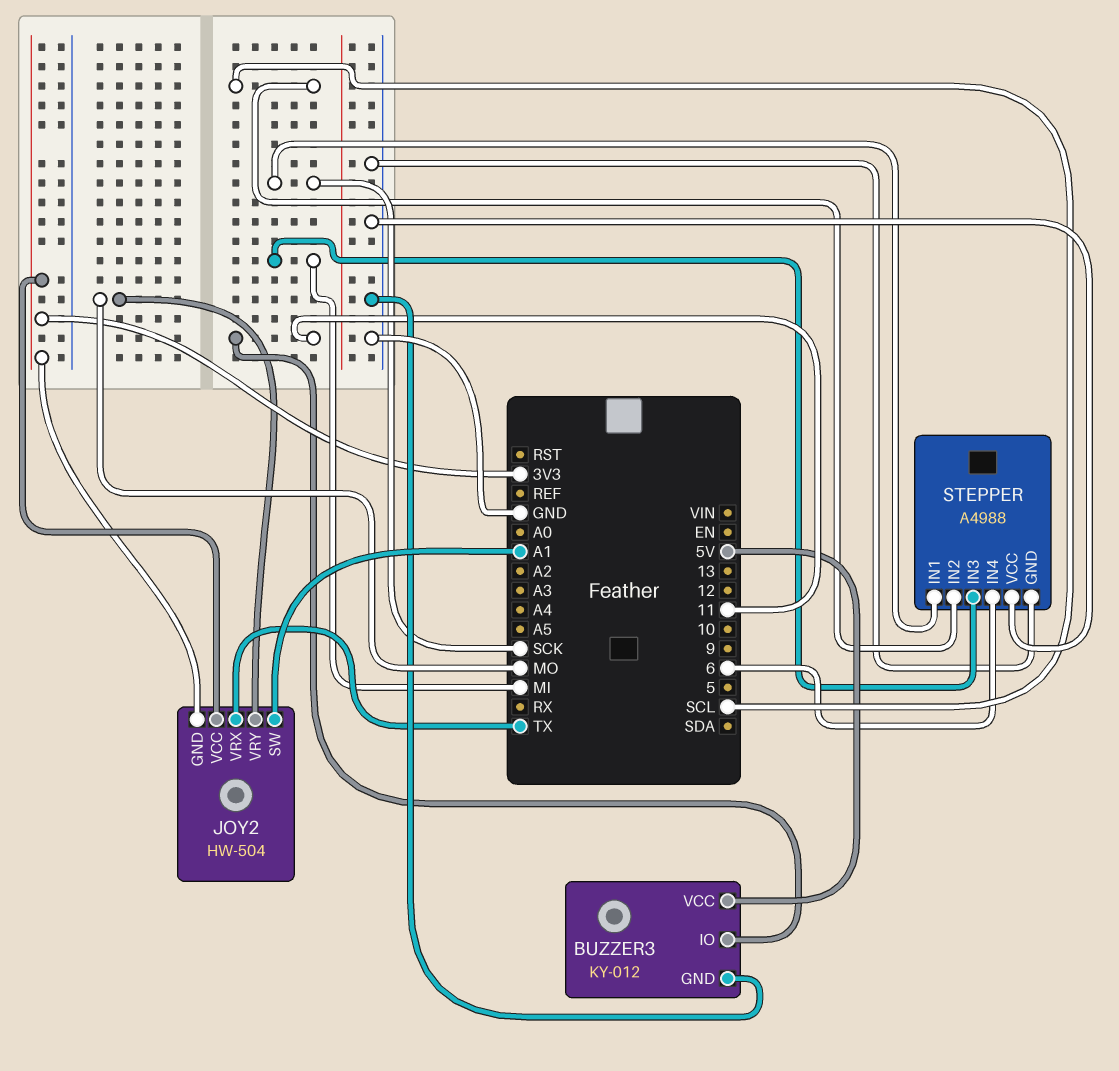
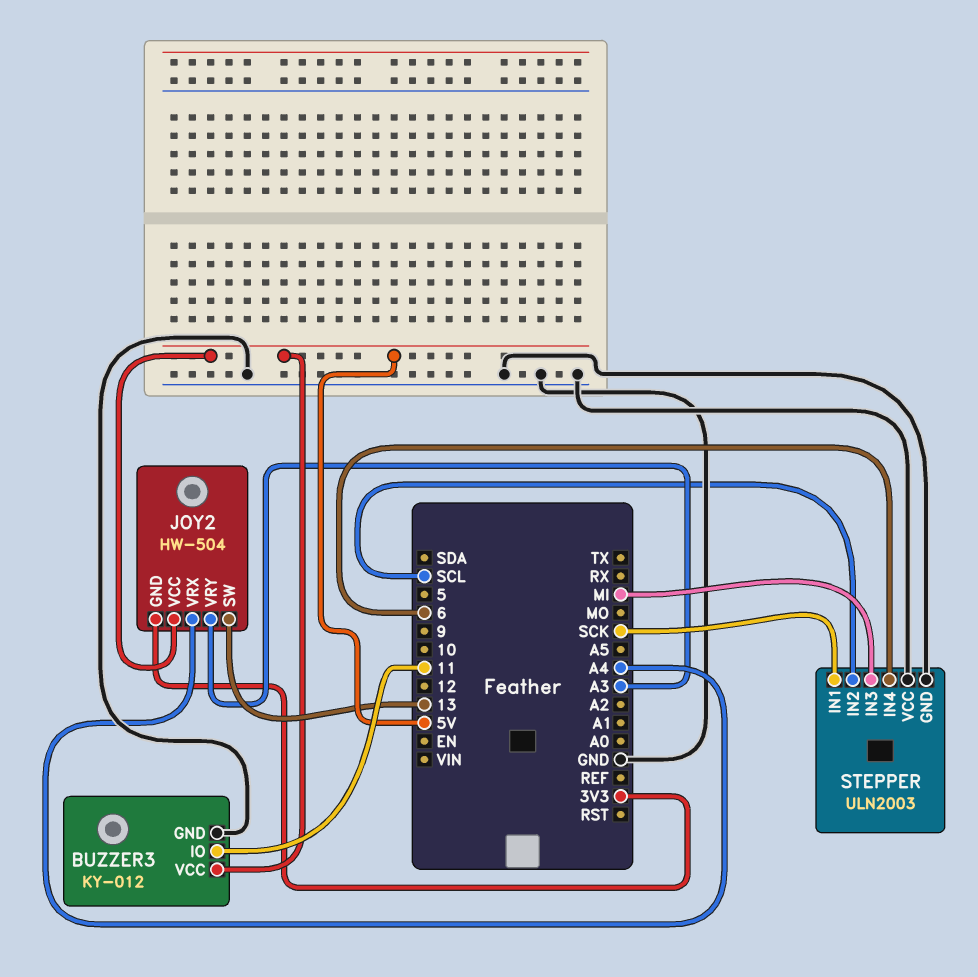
JOY2 pin SW: A1 -> 13
JOY2 pin VCC: 3V3 -> 5V
JOY2 pin VRX: TX -> A4
JOY2 pin VRY: MO -> A3
STEPPER: A4988 -> ULN2003

